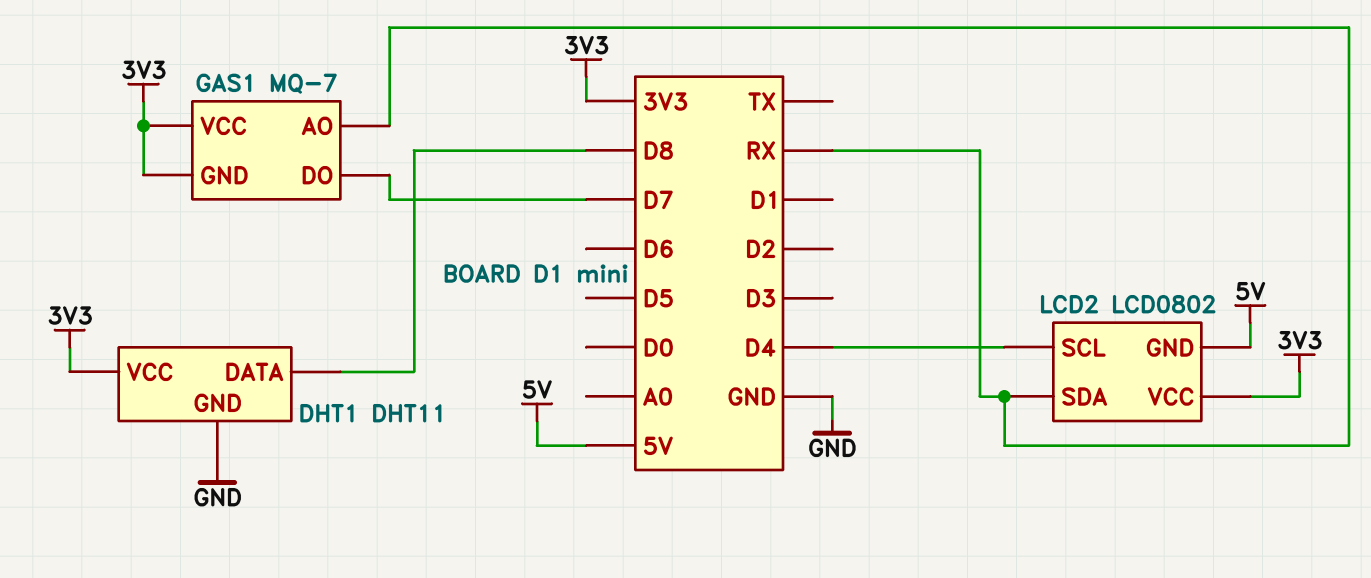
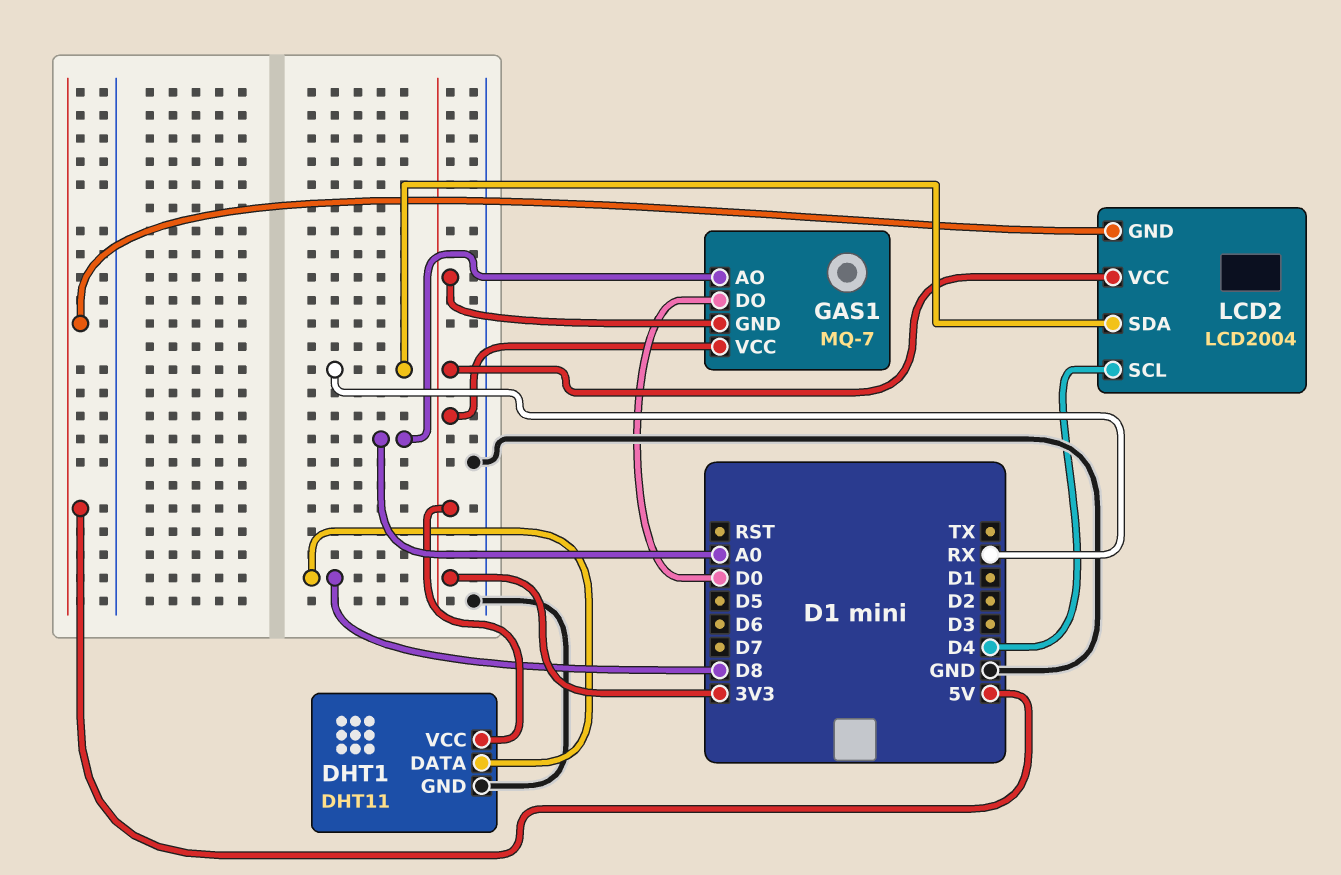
GAS1 pin AO: RX -> A0
GAS1 pin DO: D7 -> D0
LCD2: LCD0802 -> LCD2004

